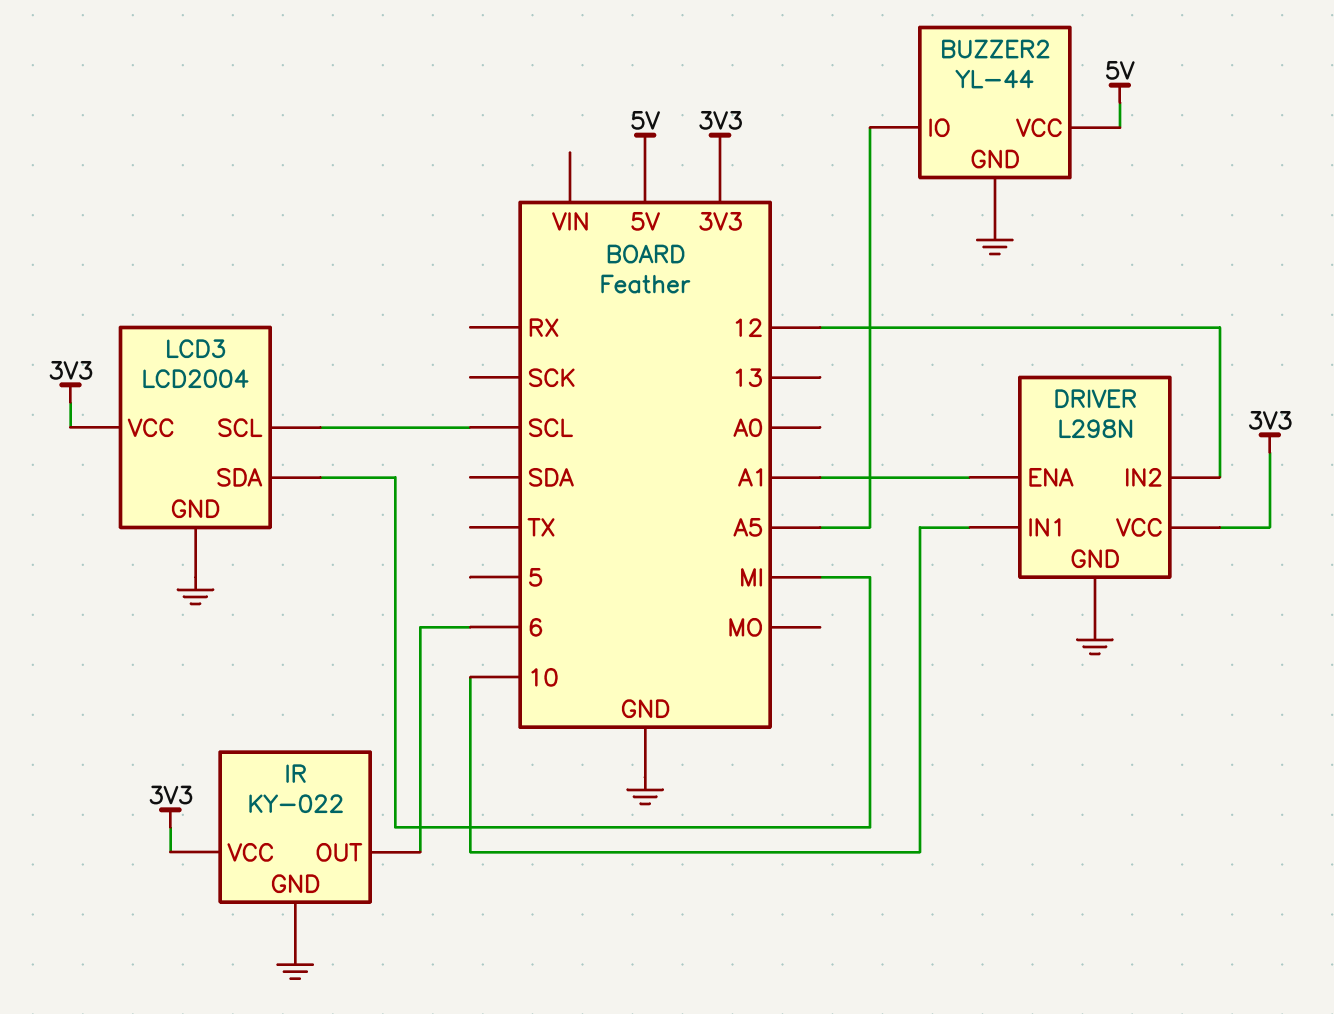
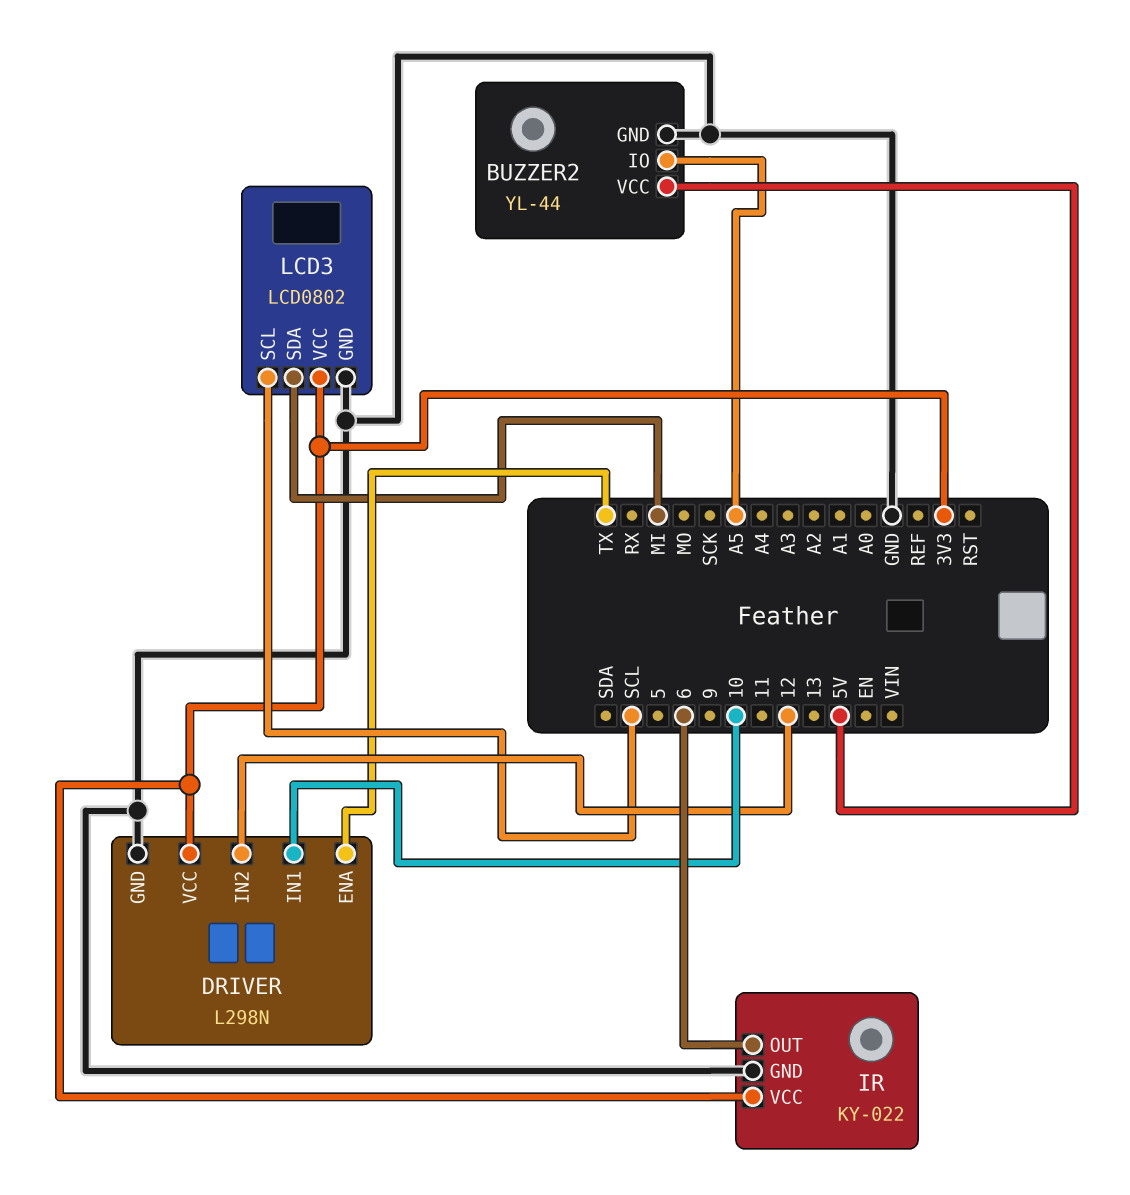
DRIVER pin ENA: A1 -> TX
LCD3: LCD2004 -> LCD0802

